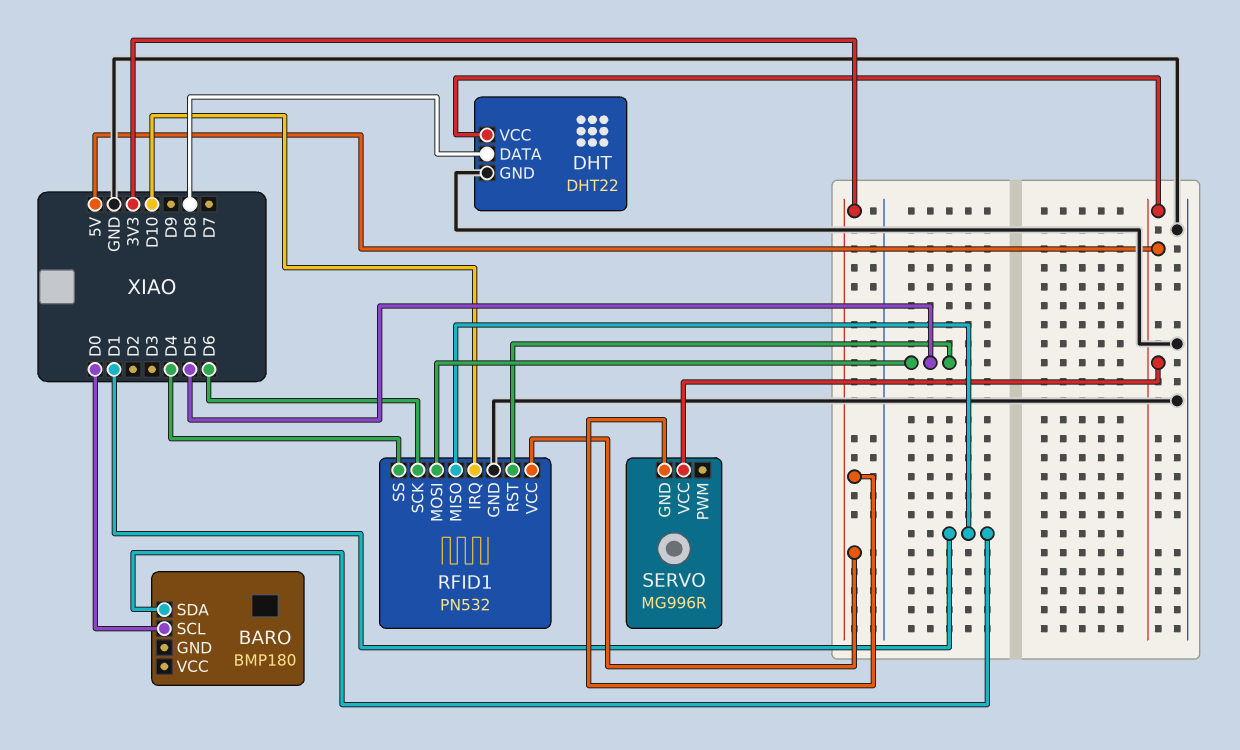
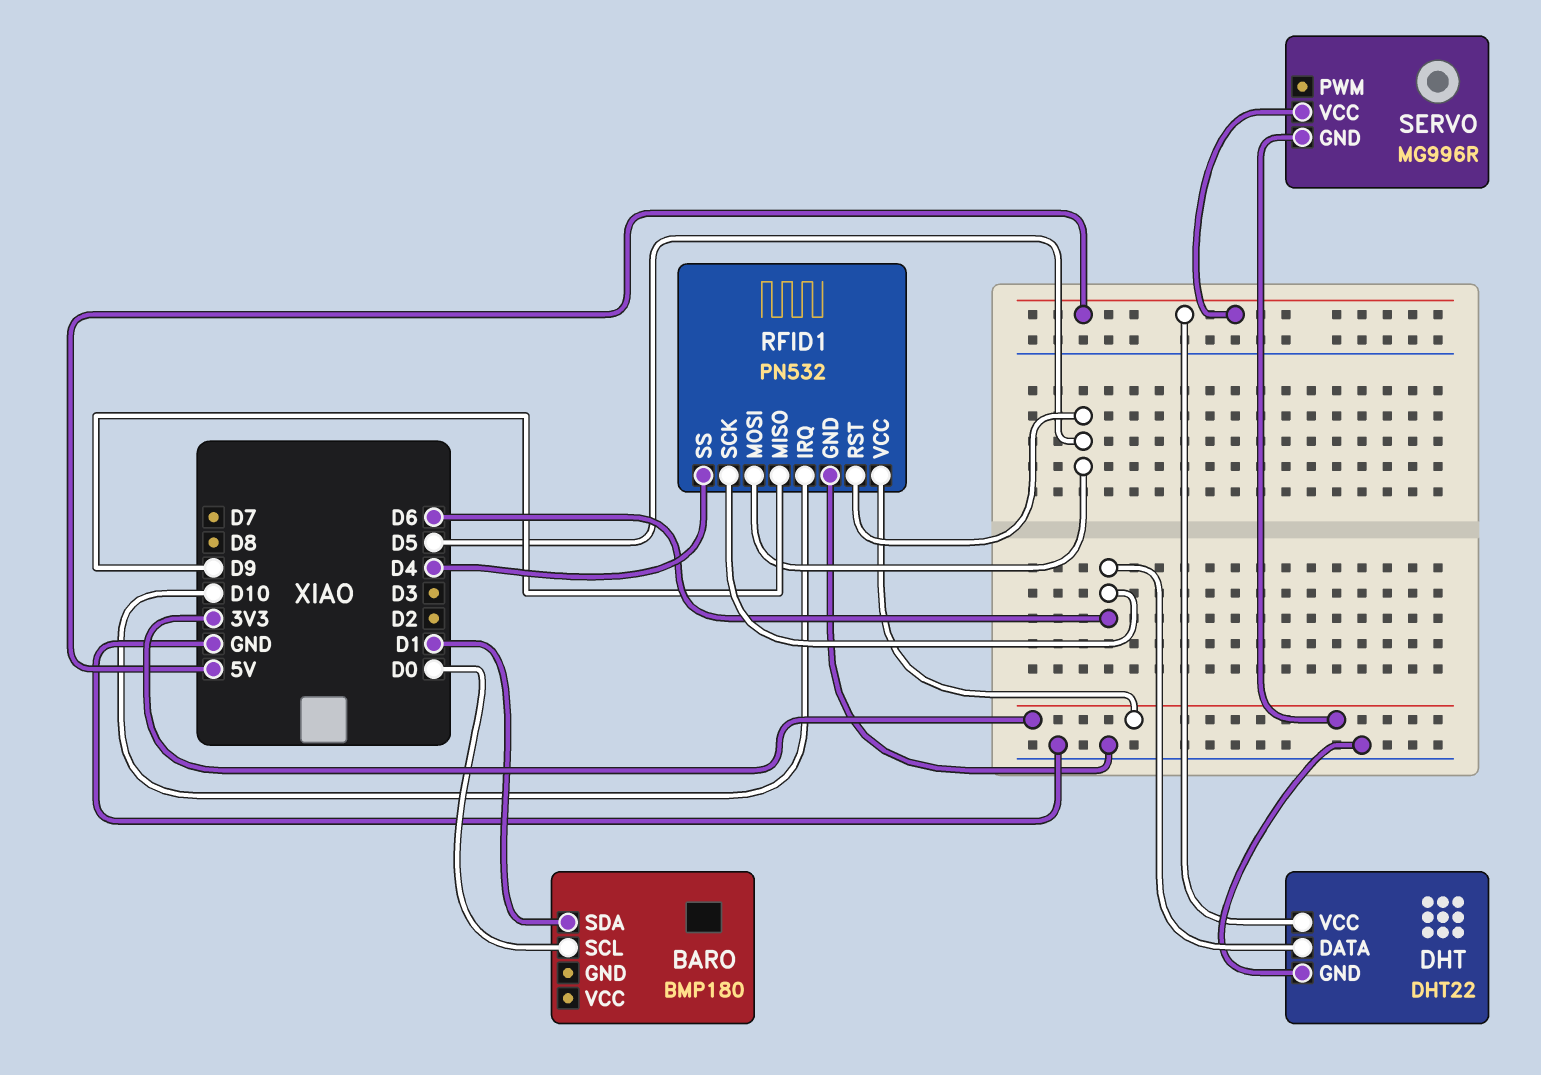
DHT pin DATA: D8 -> D6
RFID1 pin MISO: D1 -> D9

